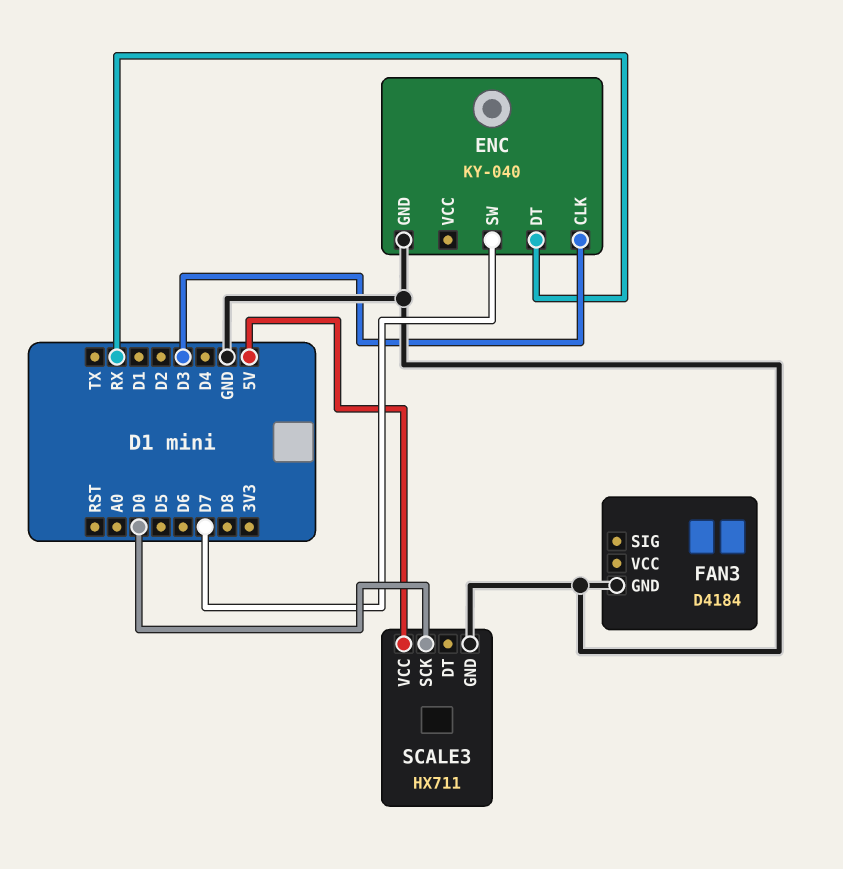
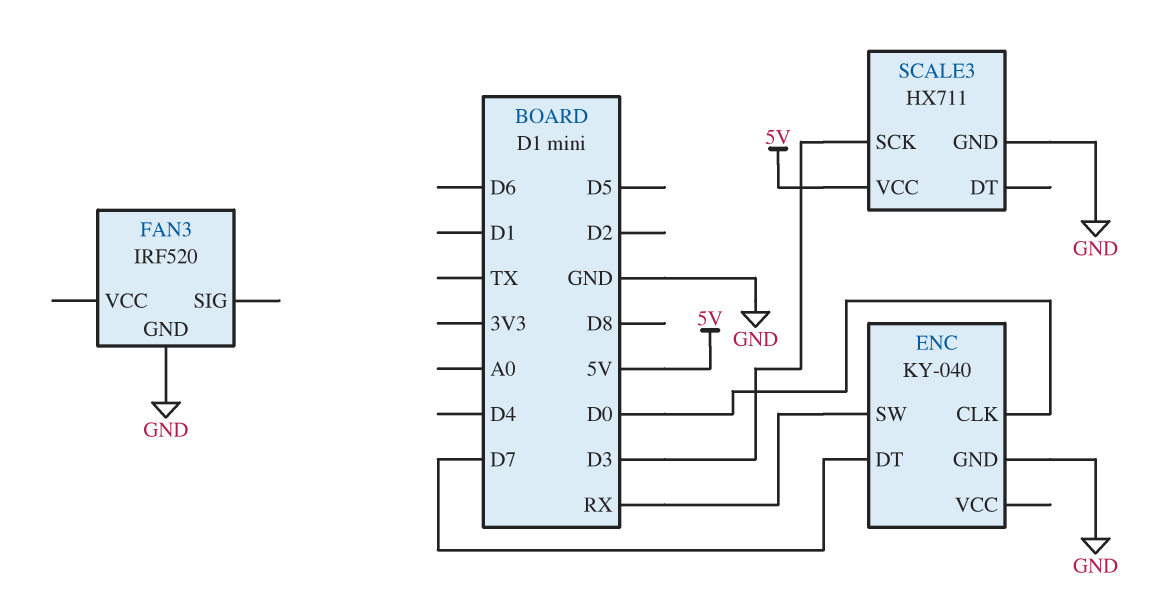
ENC pin CLK: D3 -> D0
ENC pin DT: RX -> D7
ENC pin SW: D7 -> RX
FAN3: D4184 -> IRF520
SCALE3 pin SCK: D0 -> D3

